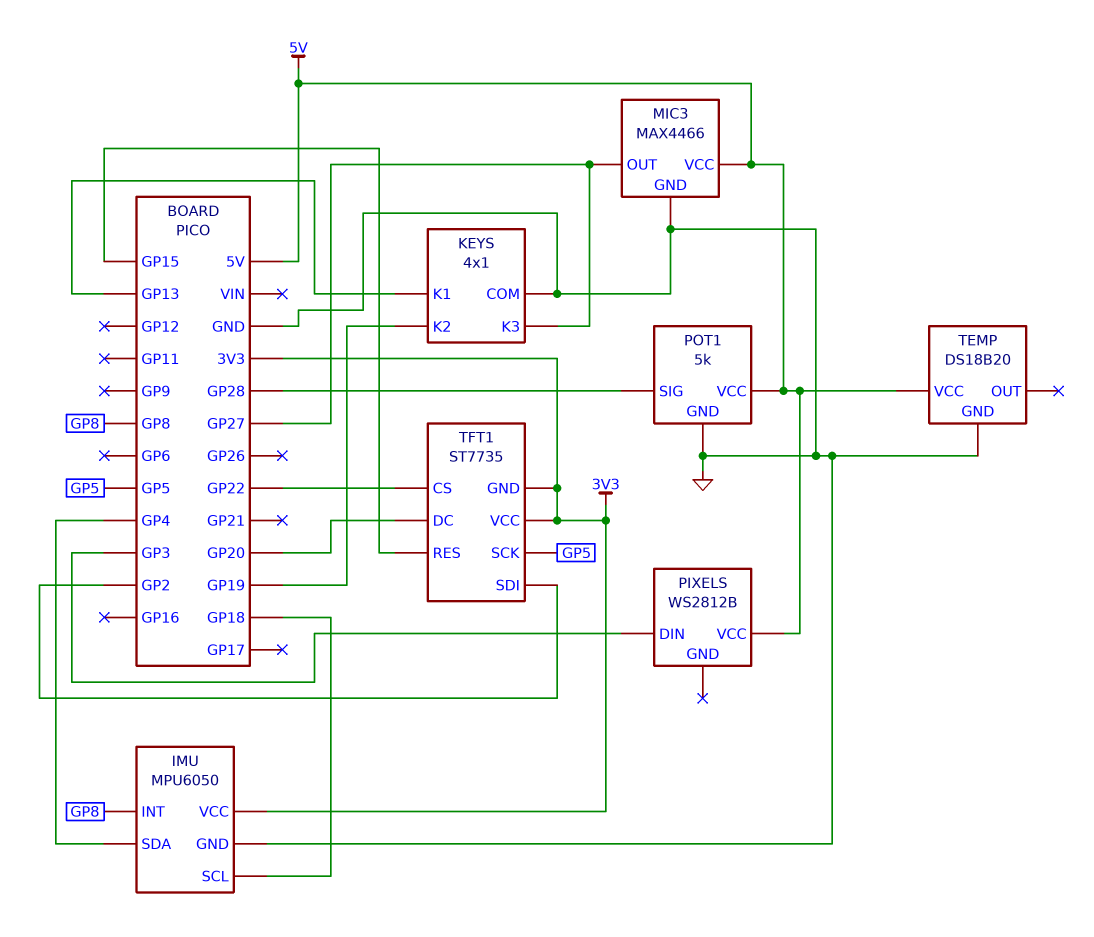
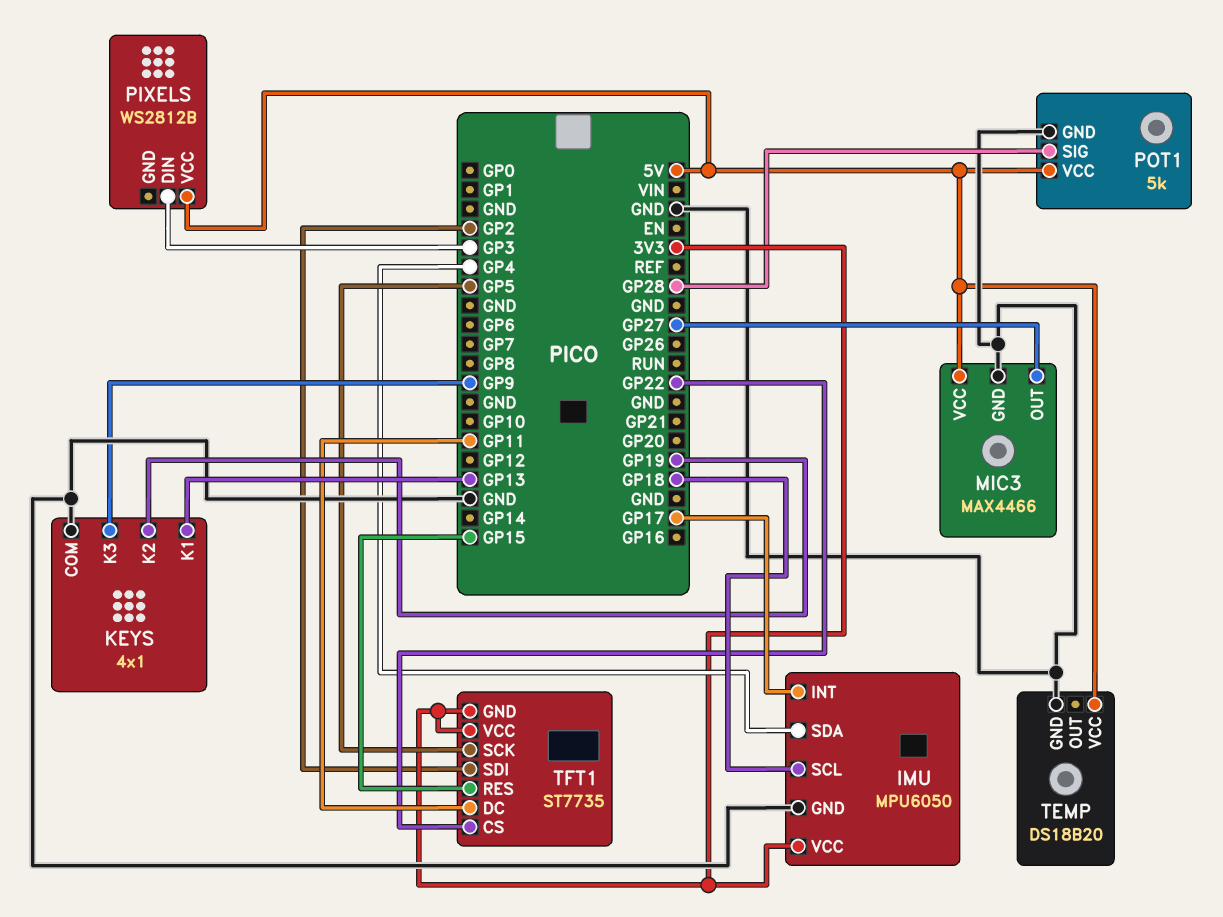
IMU pin INT: GP8 -> GP17
KEYS pin K3: GP27 -> GP9
TFT1 pin DC: GP20 -> GP11

